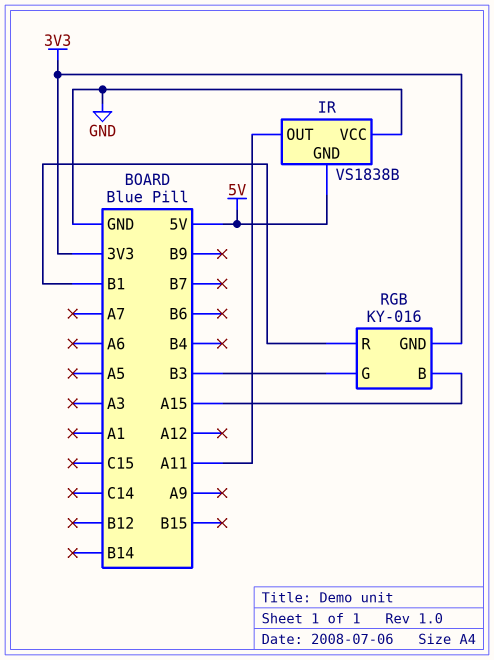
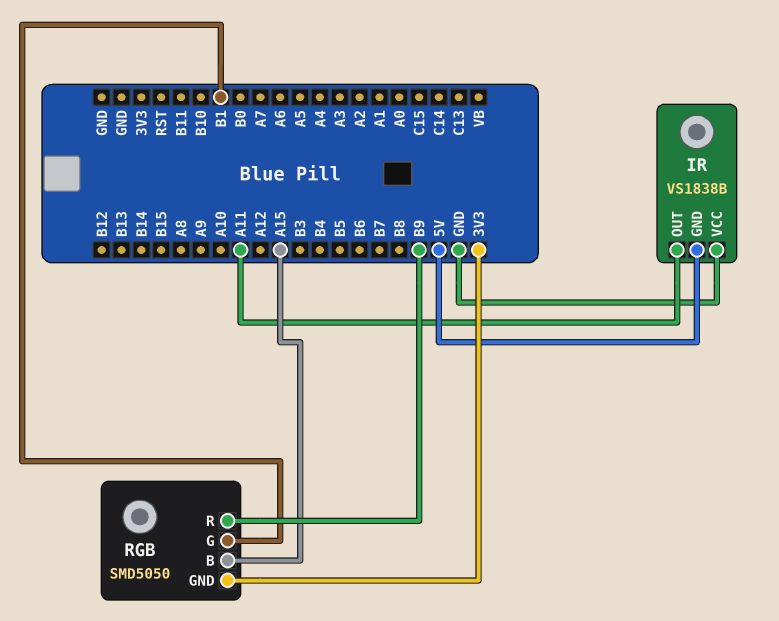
RGB: KY-016 -> SMD5050
RGB pin G: B3 -> B1
RGB pin R: B1 -> B9

